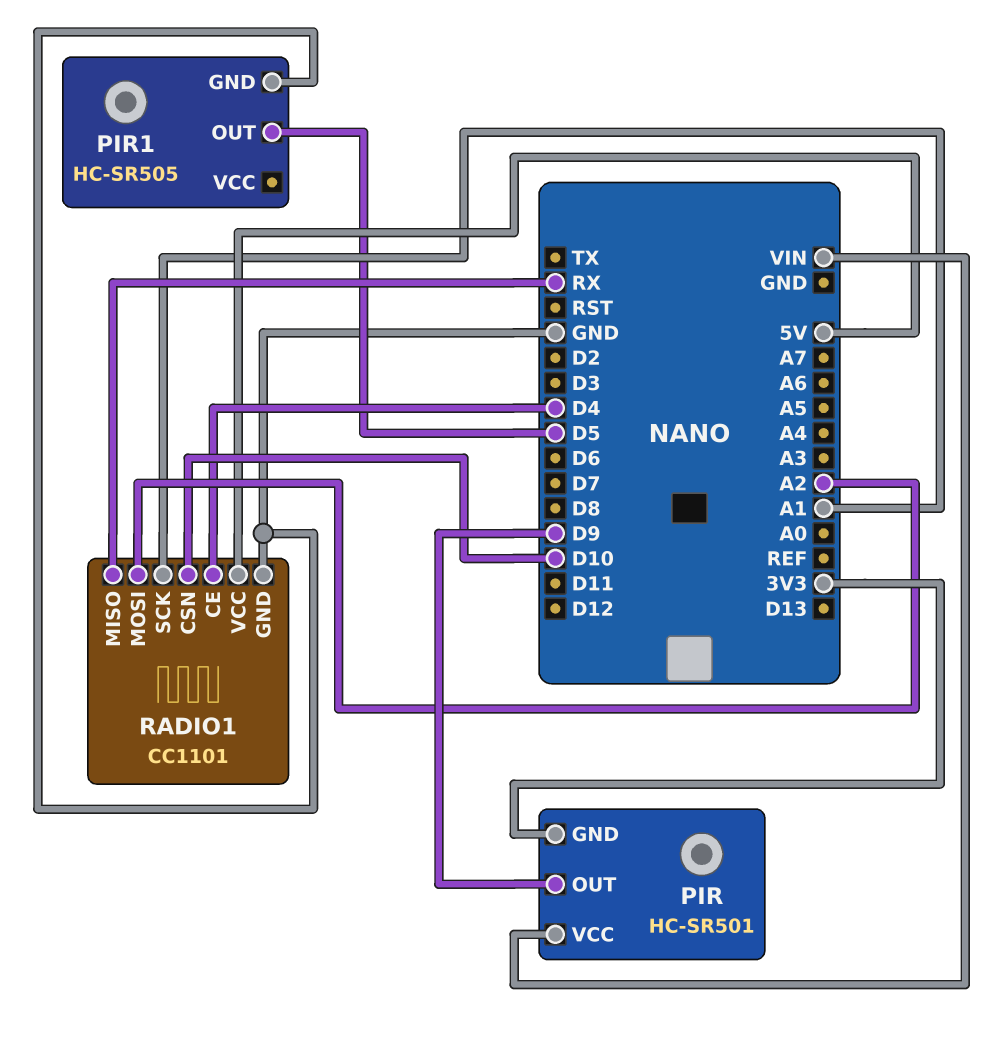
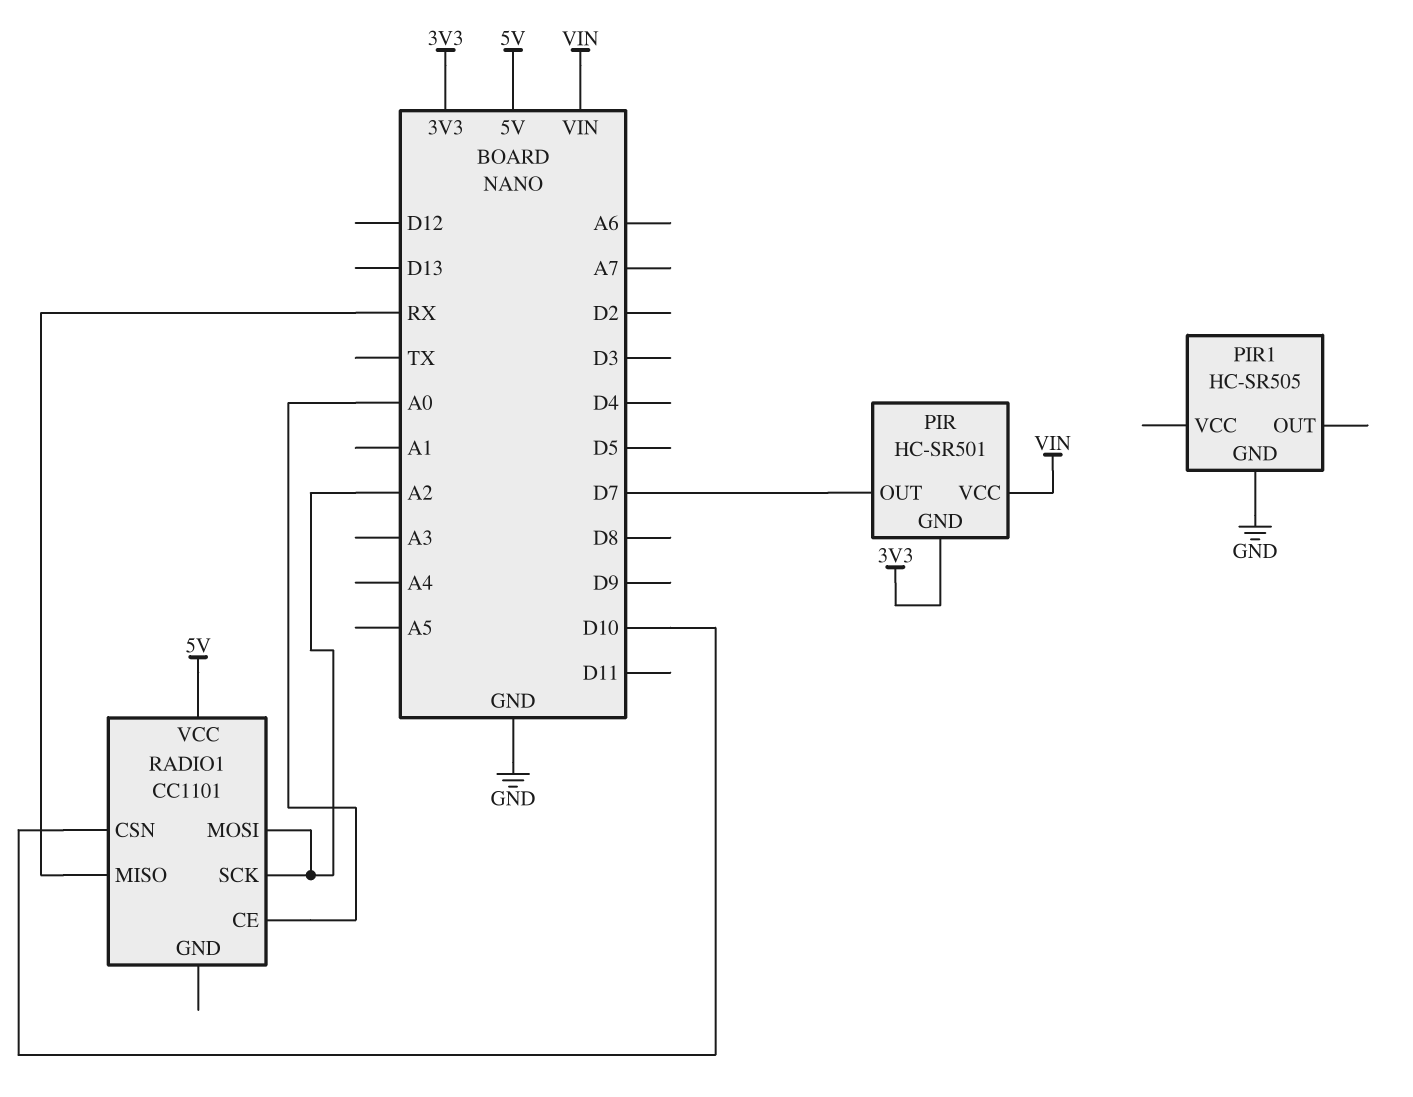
PIR pin OUT: D9 -> D7
PIR1 pin OUT: D5 -> none
RADIO1 pin CE: D4 -> A0
RADIO1 pin GND: GND -> none
RADIO1 pin SCK: A1 -> A2

